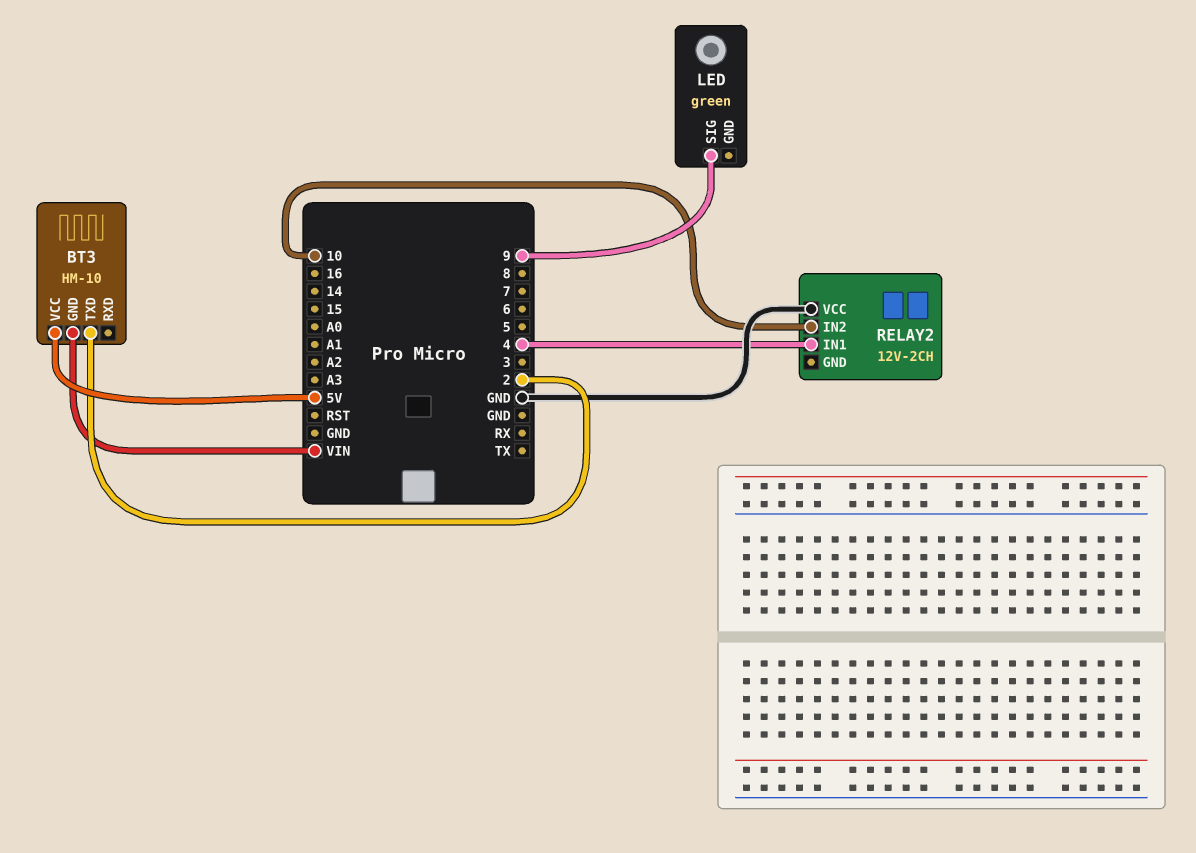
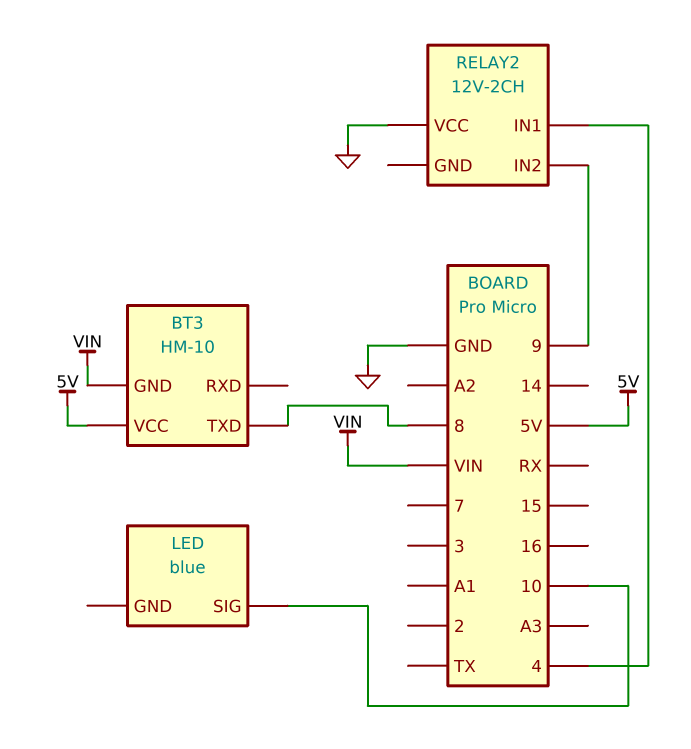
BT3 pin TXD: 2 -> 8
LED: green -> blue
LED pin SIG: 9 -> 10
RELAY2 pin IN2: 10 -> 9

